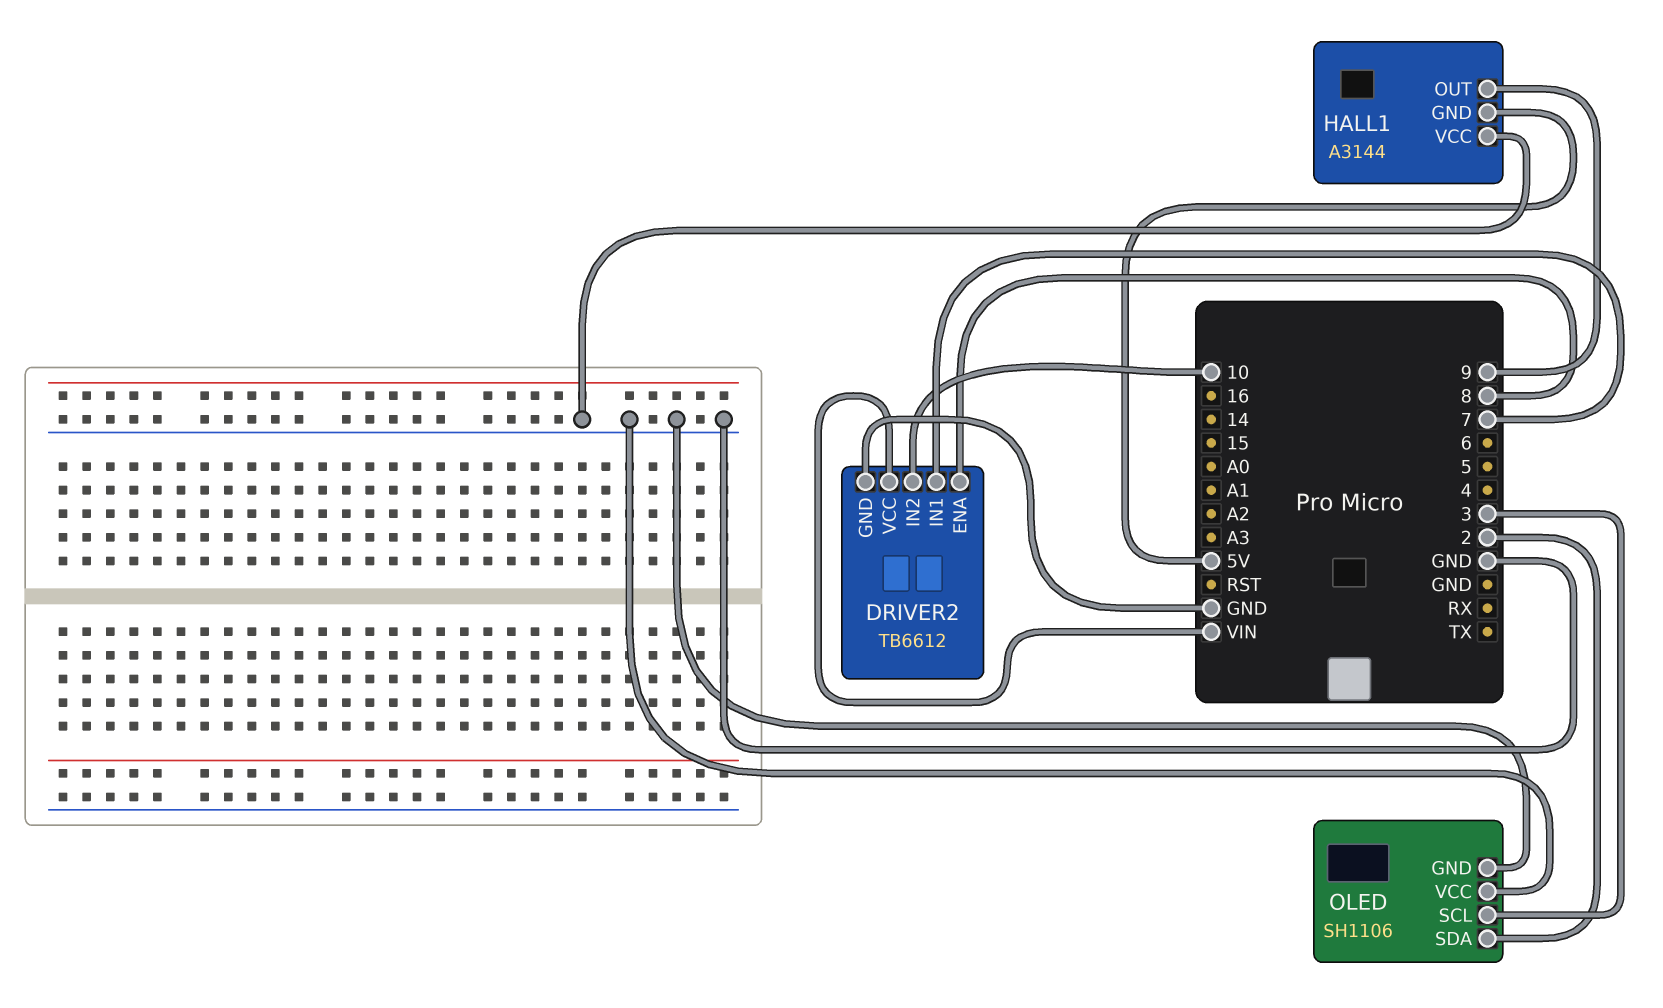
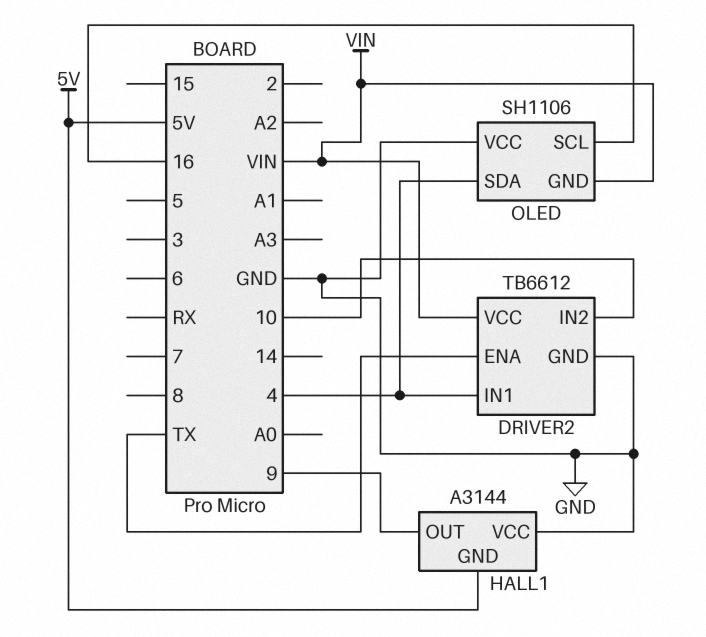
DRIVER2 pin ENA: 8 -> TX
DRIVER2 pin IN1: 7 -> 4
OLED pin GND: GND -> VIN
OLED pin SCL: 3 -> 16
OLED pin SDA: 2 -> 4

